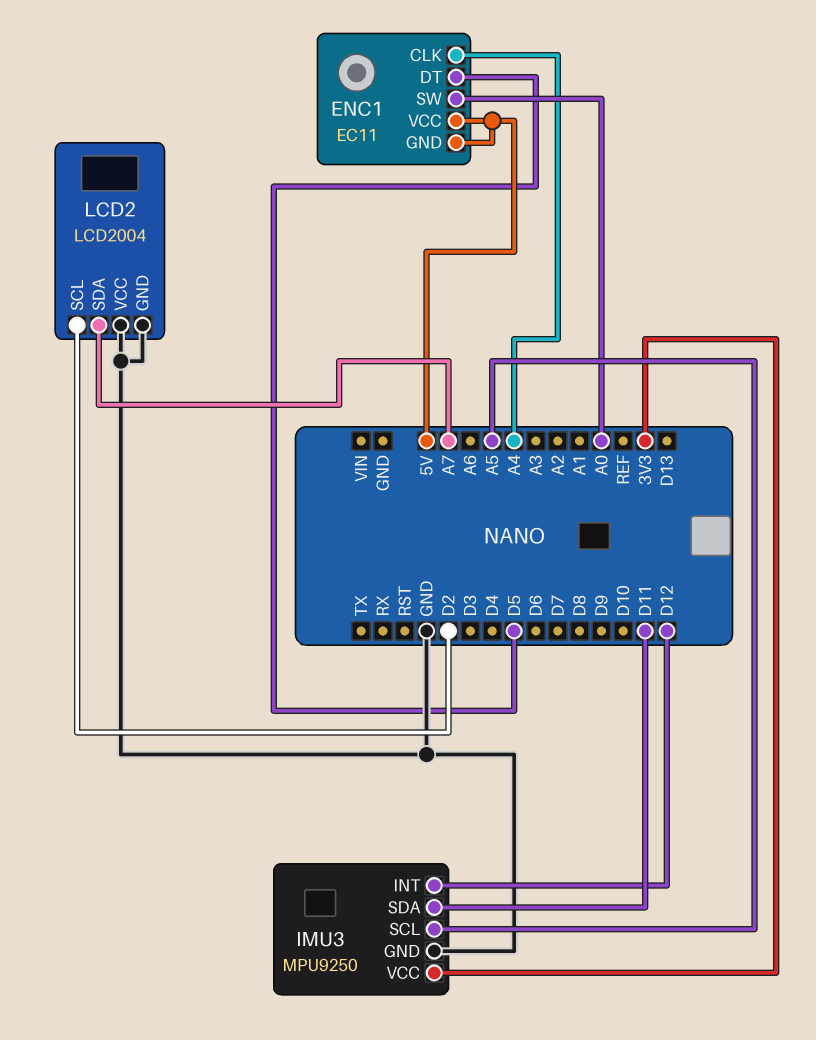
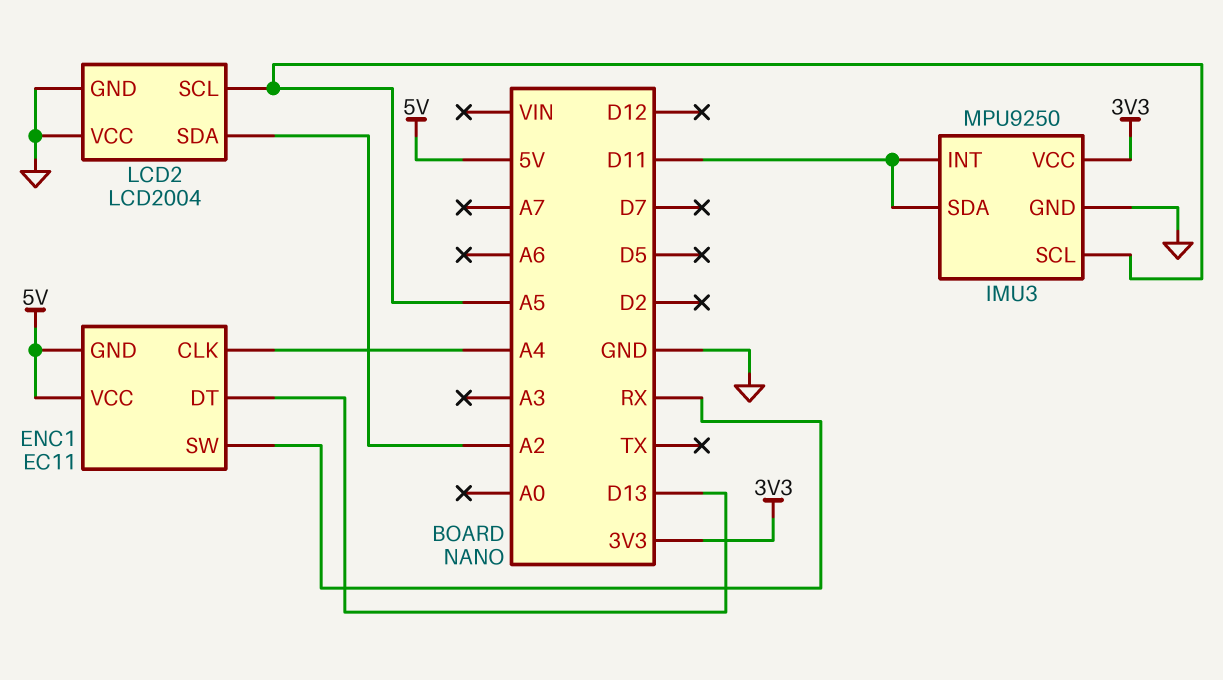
ENC1 pin DT: D5 -> D13
ENC1 pin SW: A0 -> RX
IMU3 pin INT: D12 -> D11
LCD2 pin SCL: D2 -> A5
LCD2 pin SDA: A7 -> A2

